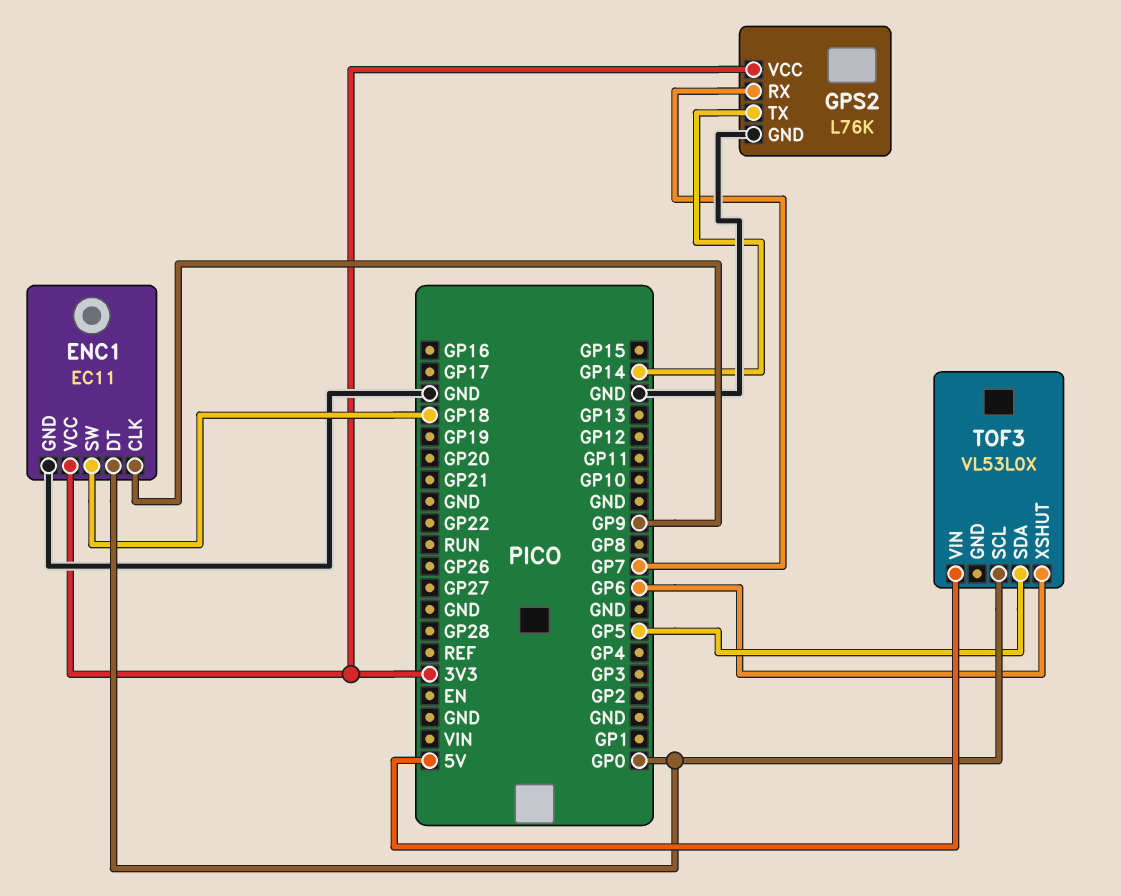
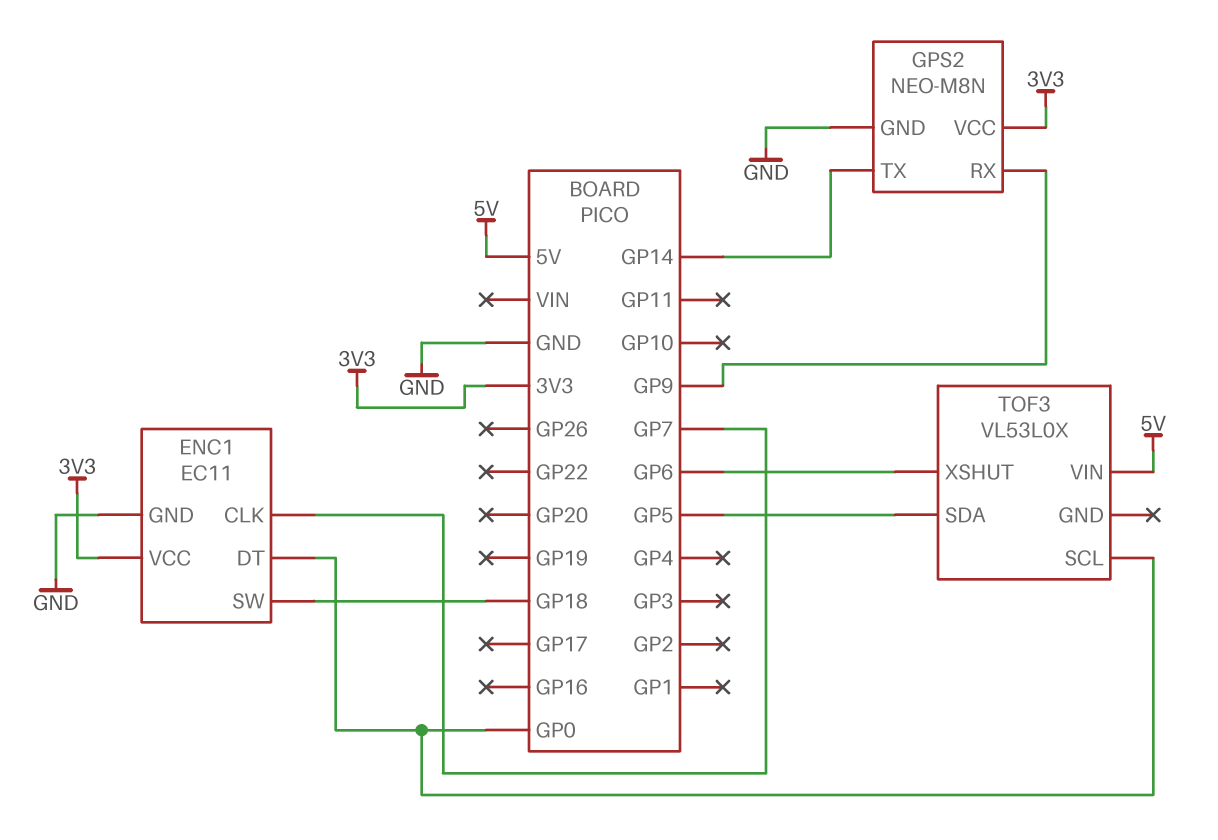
ENC1 pin CLK: GP9 -> GP7
GPS2: L76K -> NEO-M8N
GPS2 pin RX: GP7 -> GP9

